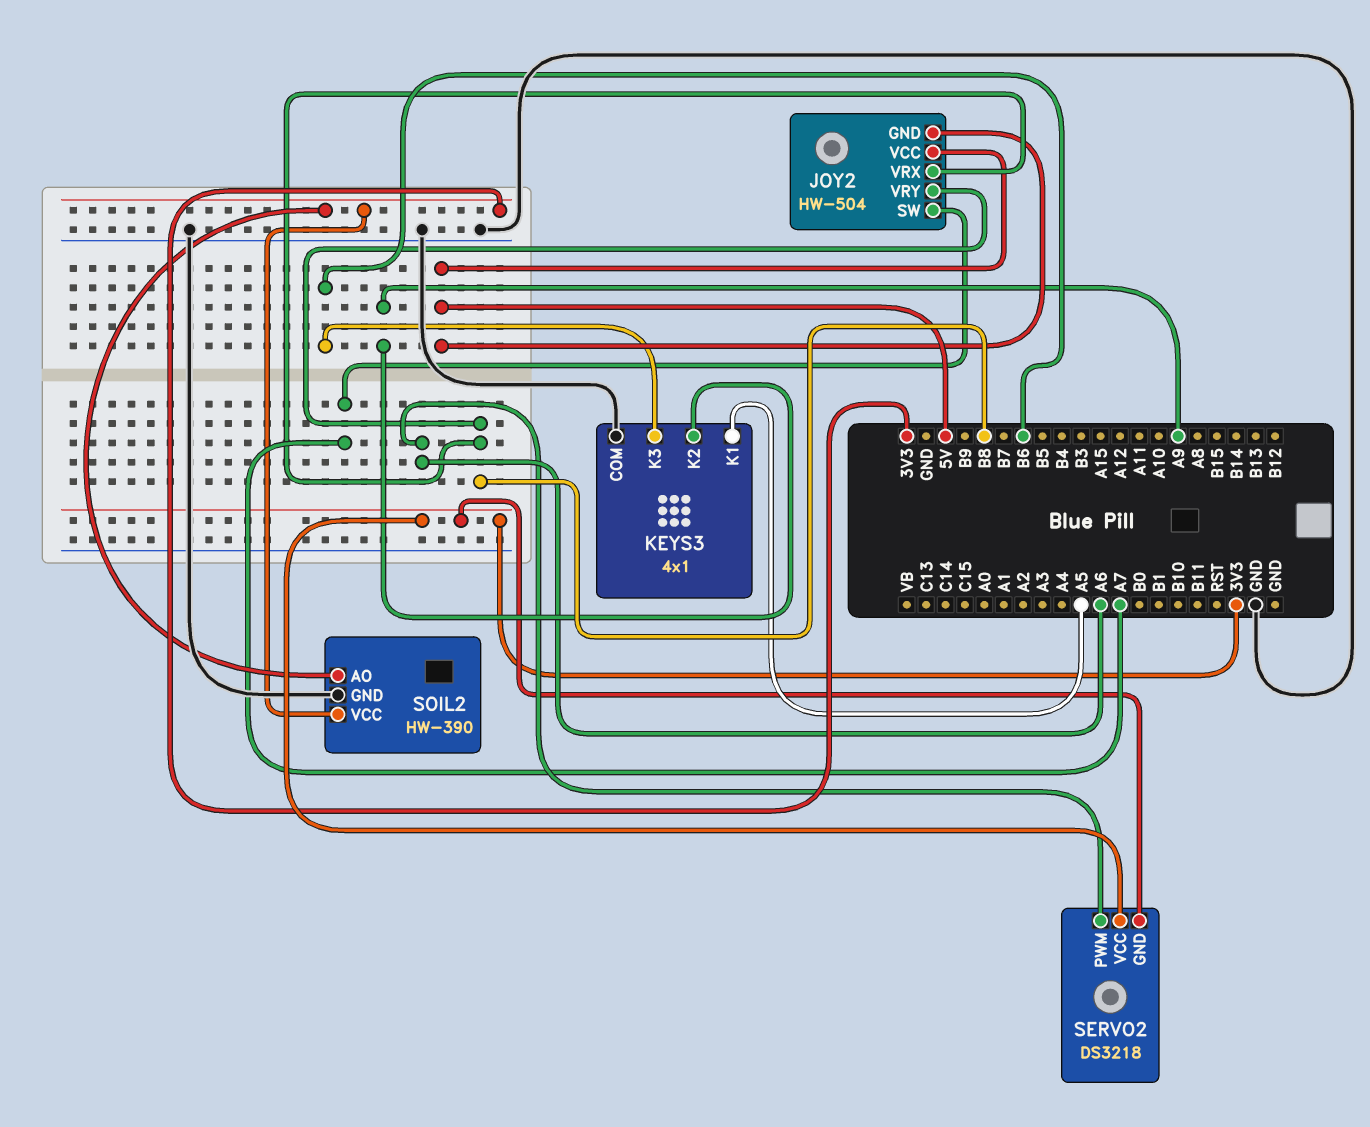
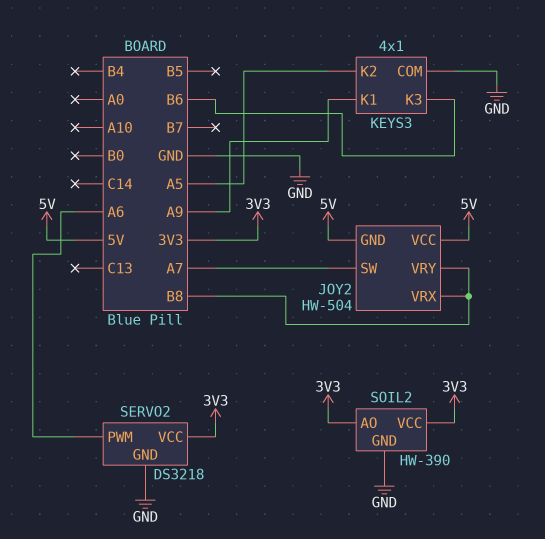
KEYS3 pin K1: A5 -> A9
KEYS3 pin K2: A9 -> A5
SERVO2 pin GND: 3V3 -> GND

